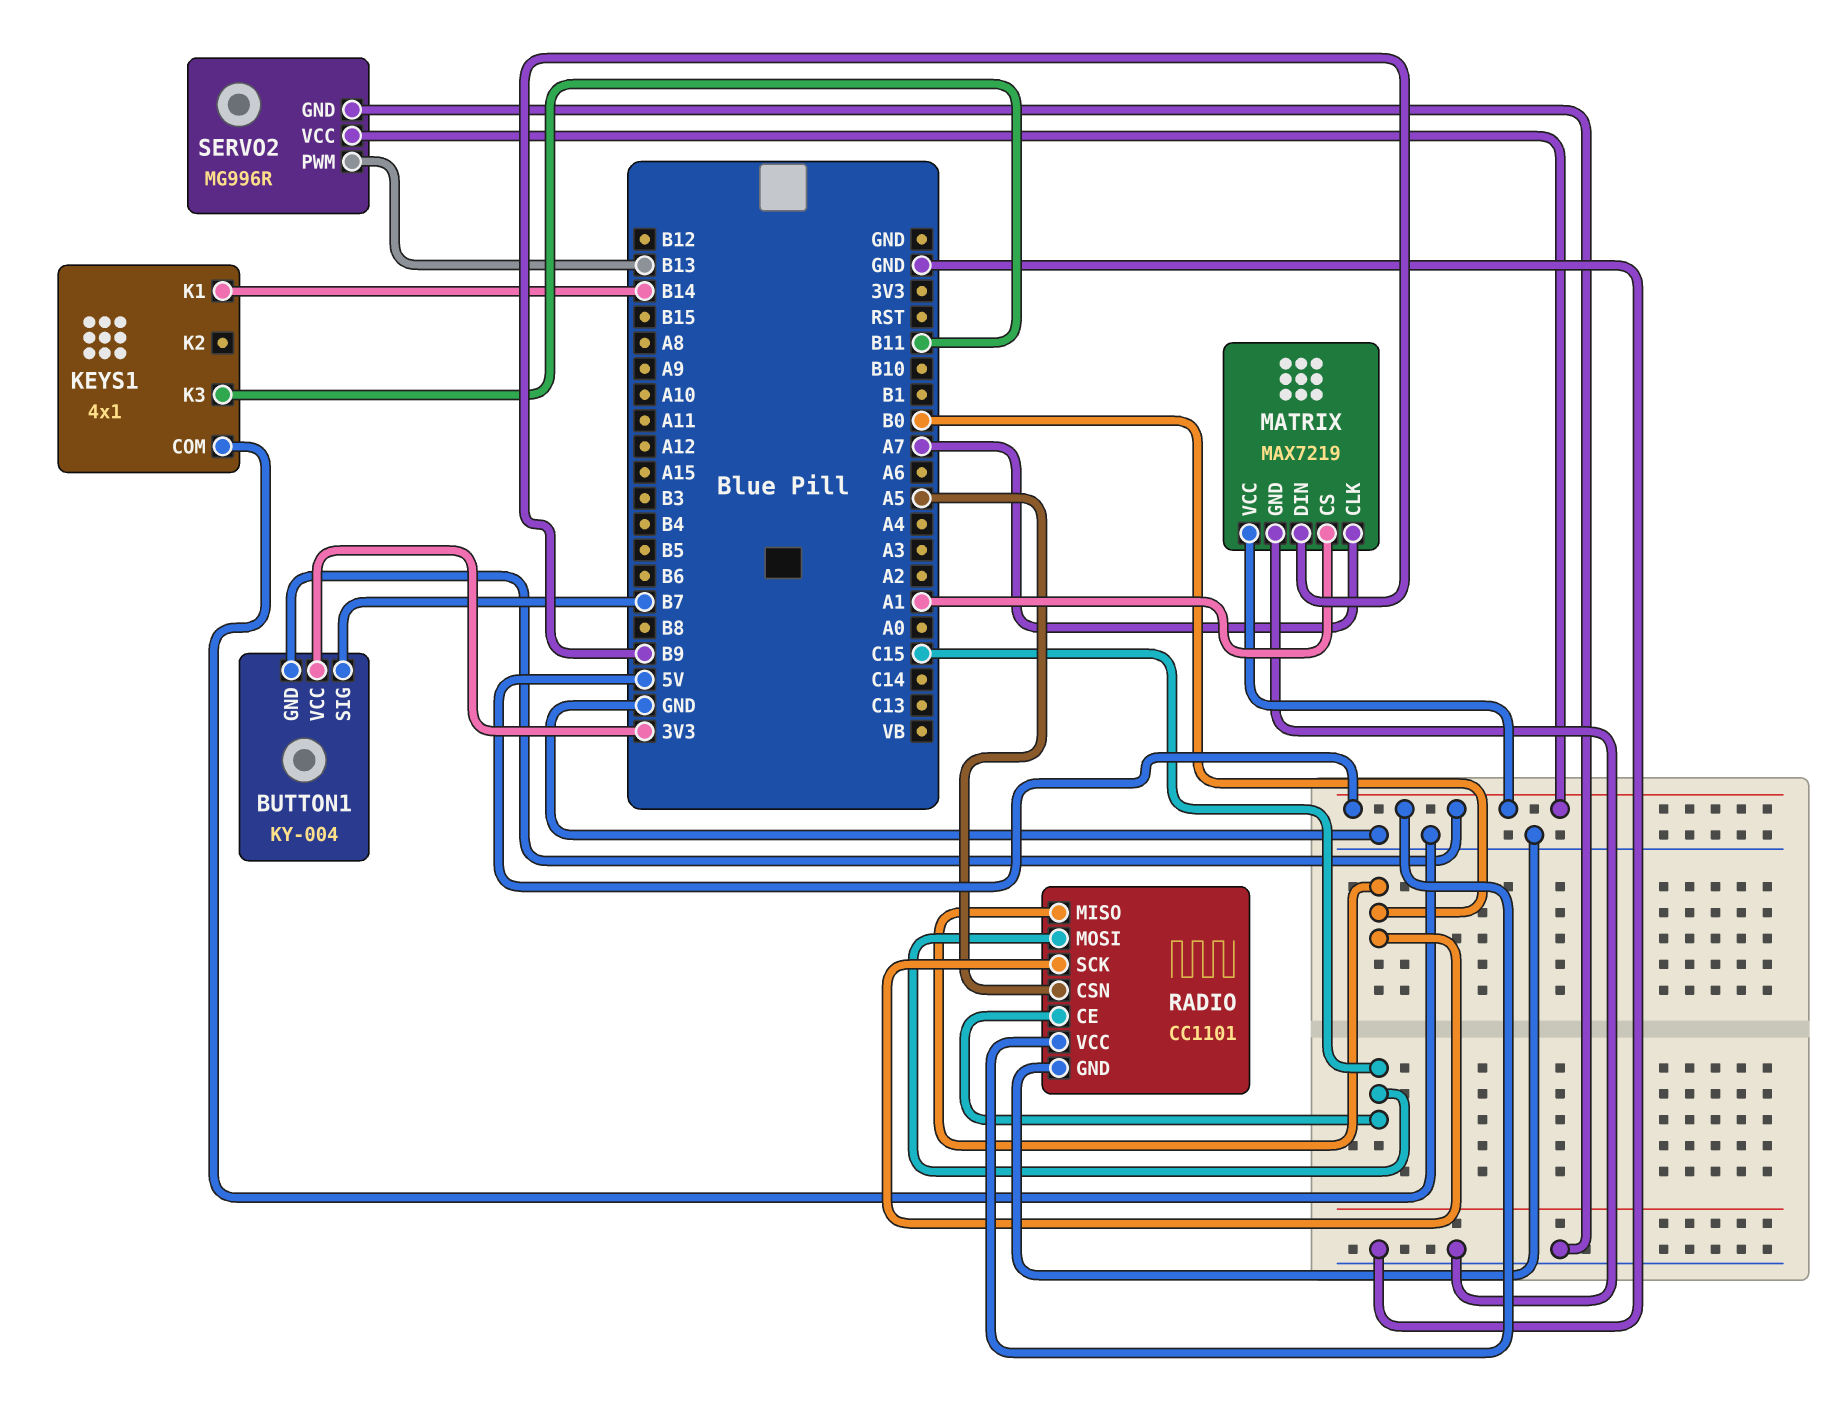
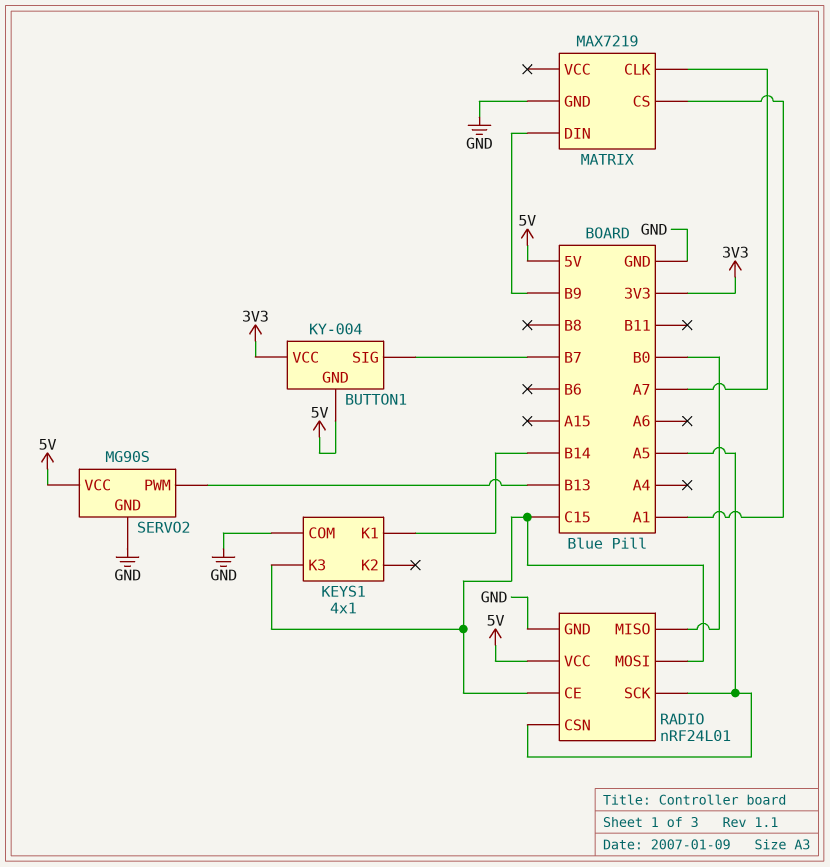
KEYS1 pin K3: B11 -> C15
MATRIX pin VCC: 5V -> none
RADIO: CC1101 -> nRF24L01
RADIO pin SCK: B0 -> A5
SERVO2: MG996R -> MG90S

